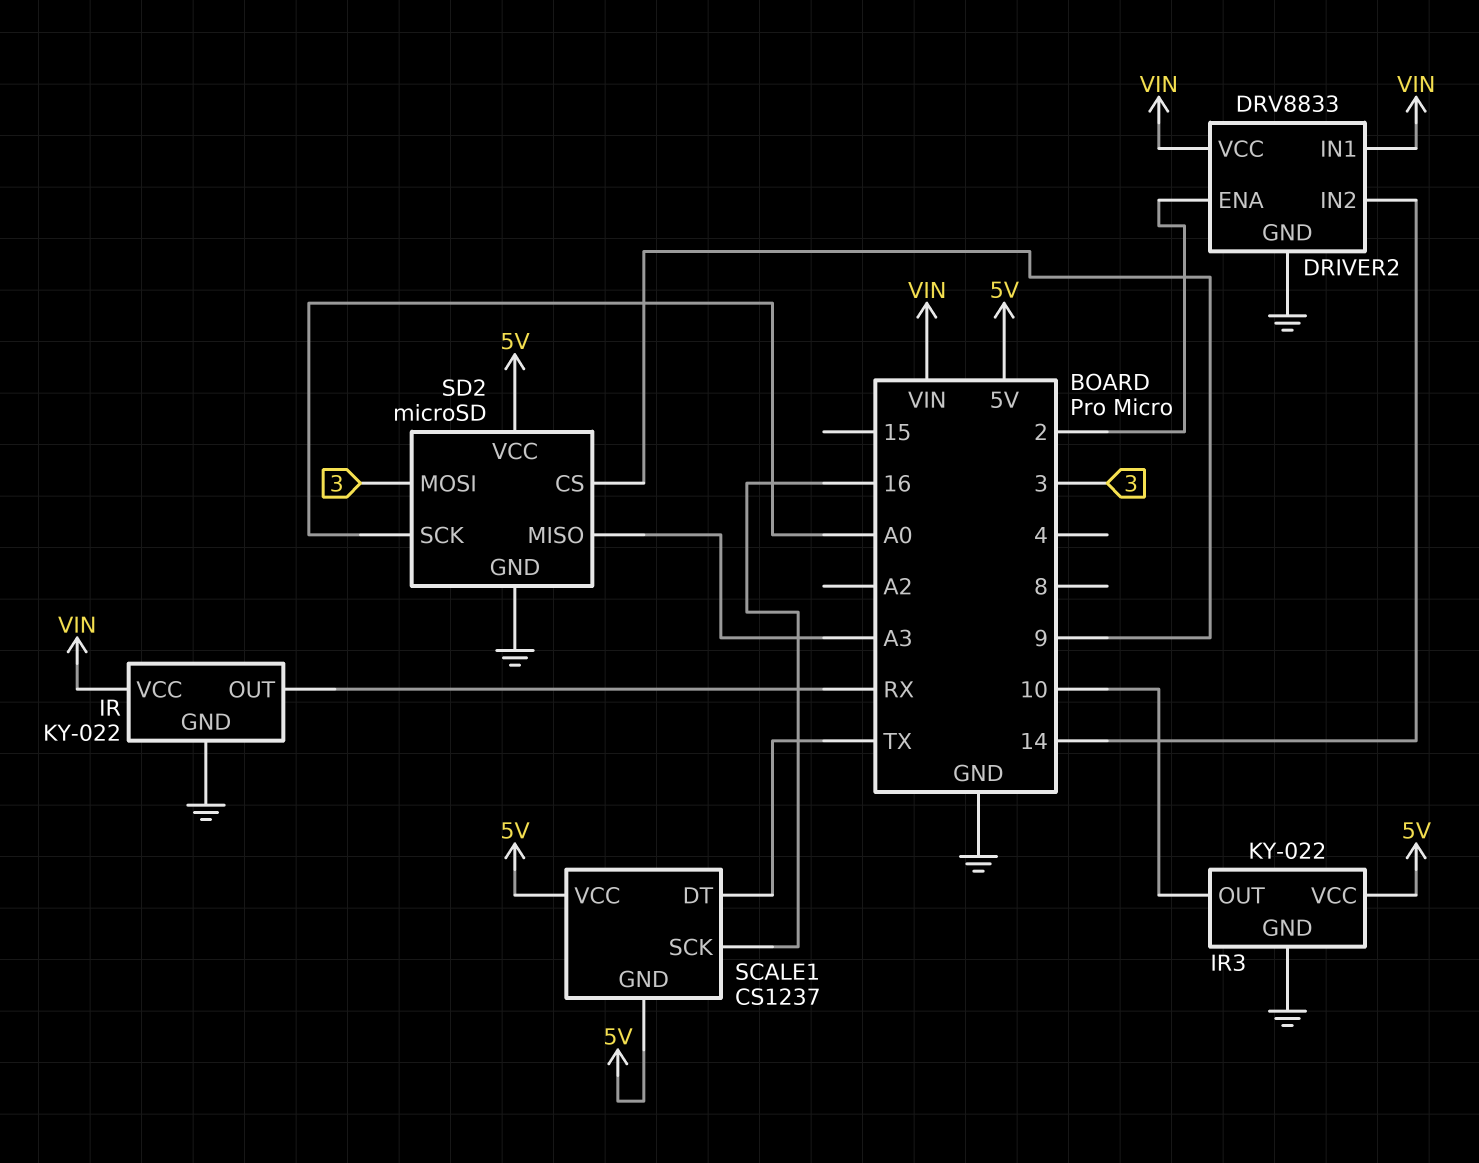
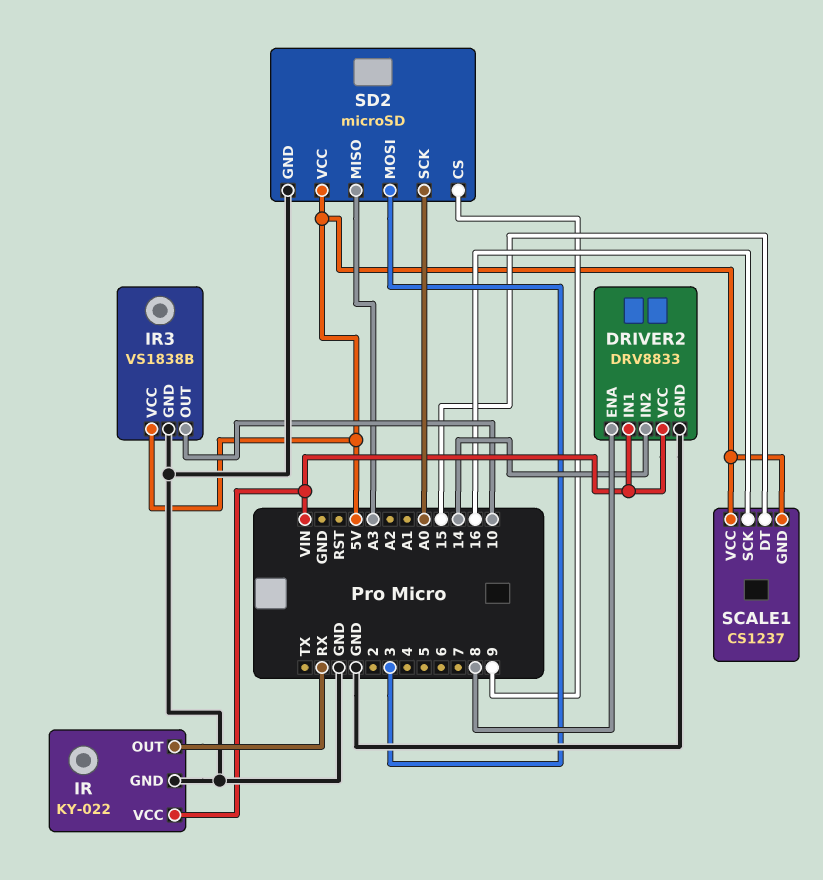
DRIVER2 pin ENA: 2 -> 8
IR3: KY-022 -> VS1838B
SCALE1 pin DT: TX -> 15

